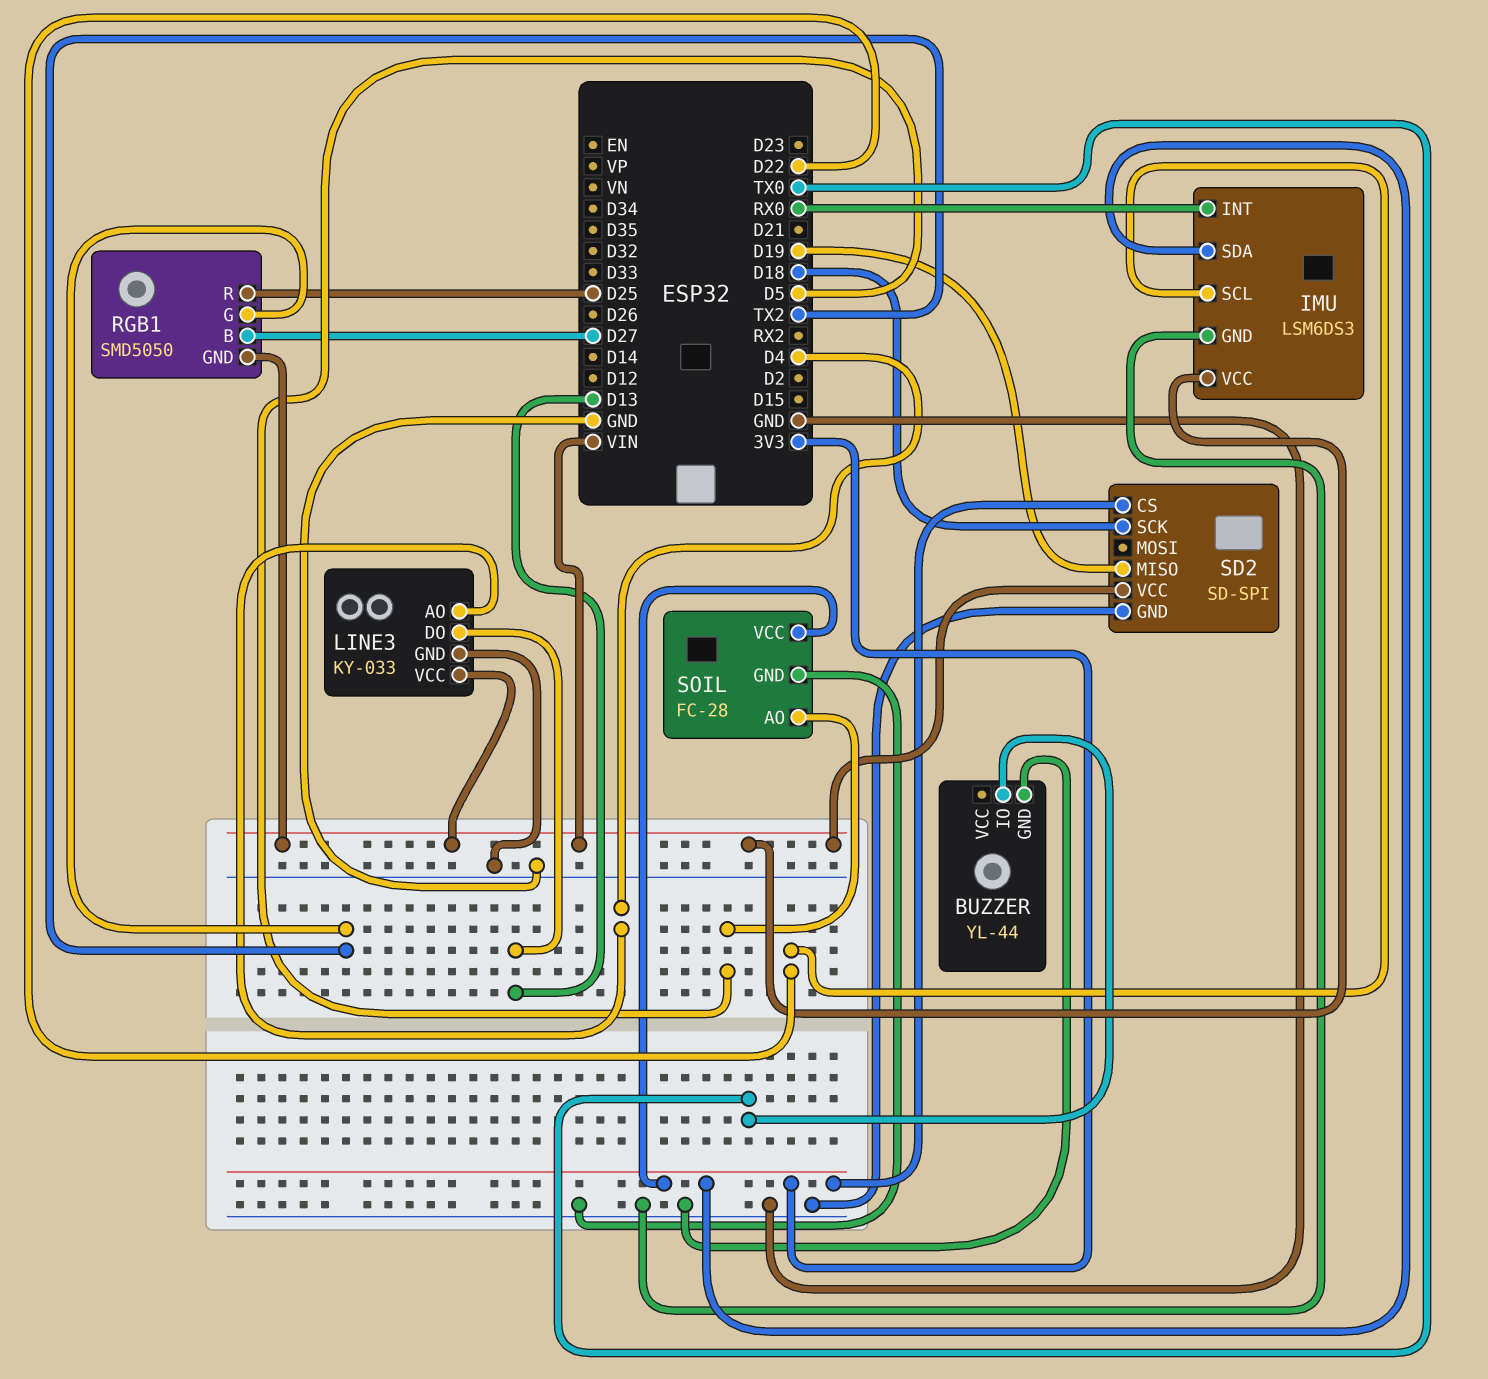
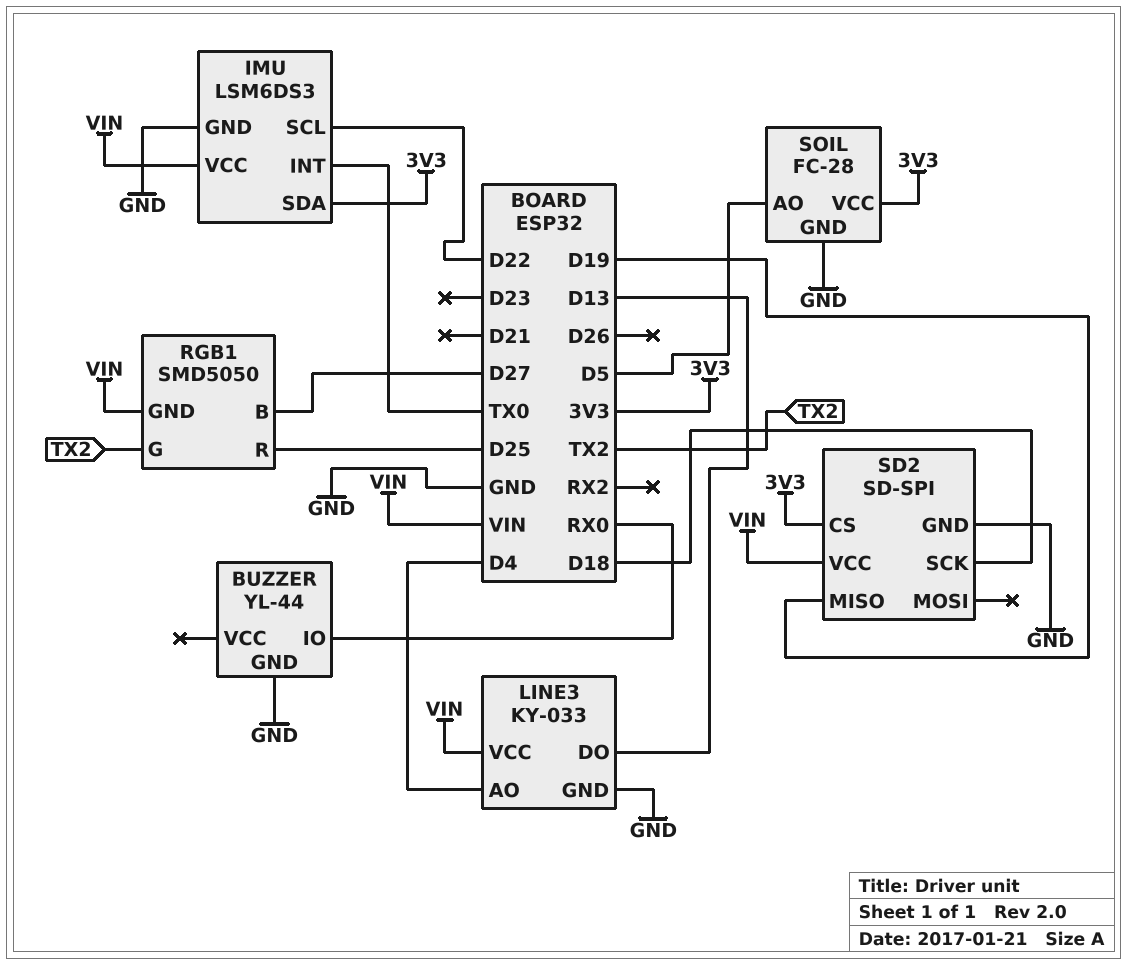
BUZZER pin IO: TX0 -> RX0
IMU pin INT: RX0 -> TX0

